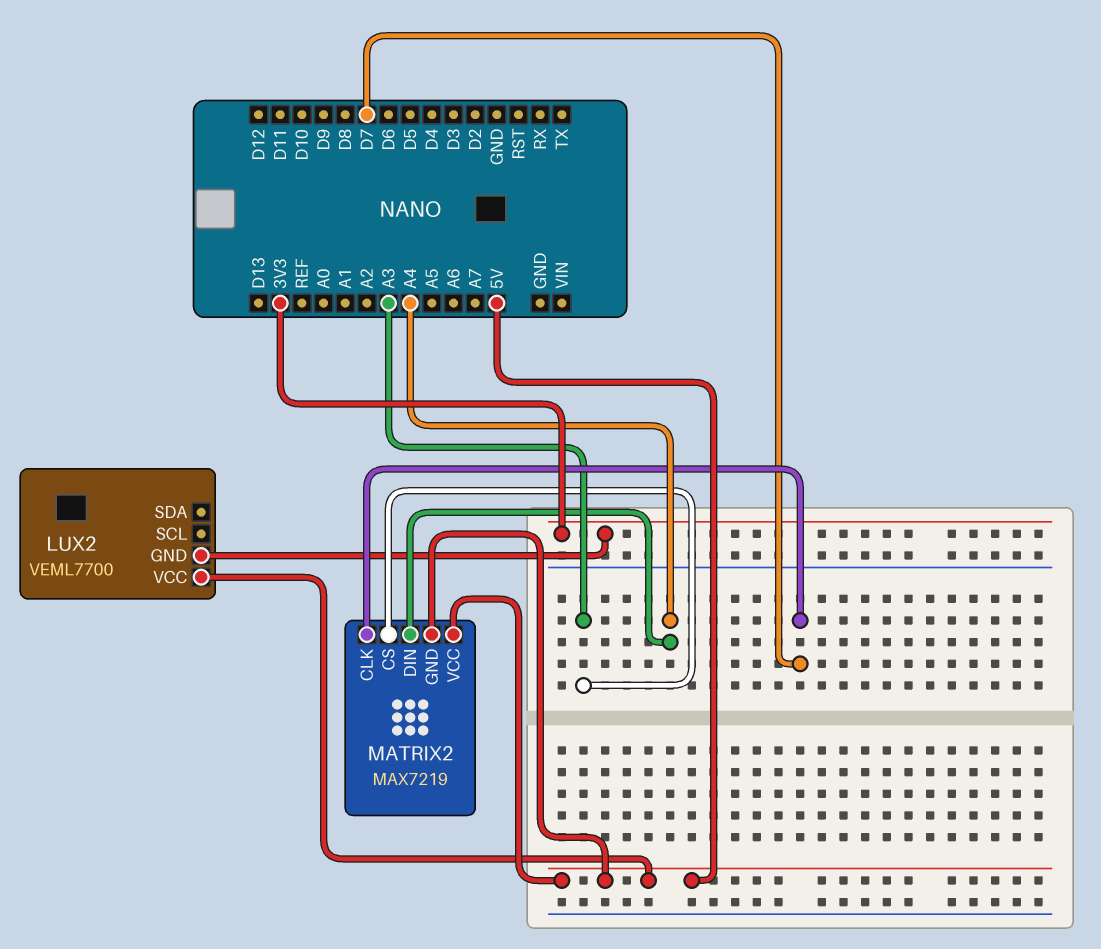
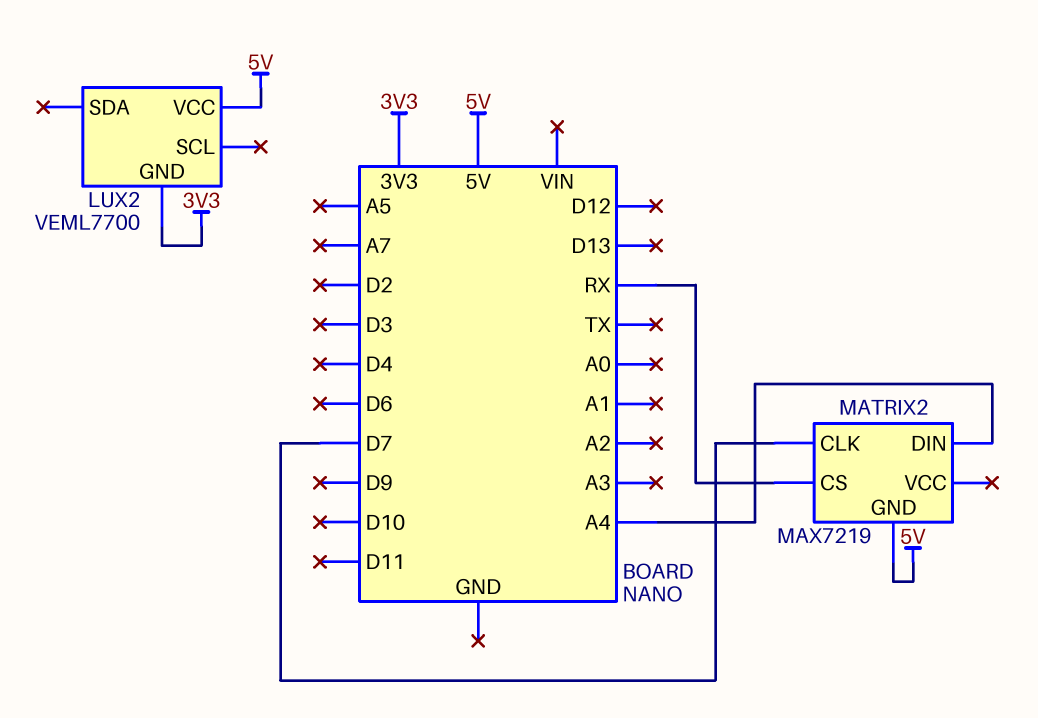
MATRIX2 pin CS: A3 -> RX
MATRIX2 pin VCC: 5V -> none

